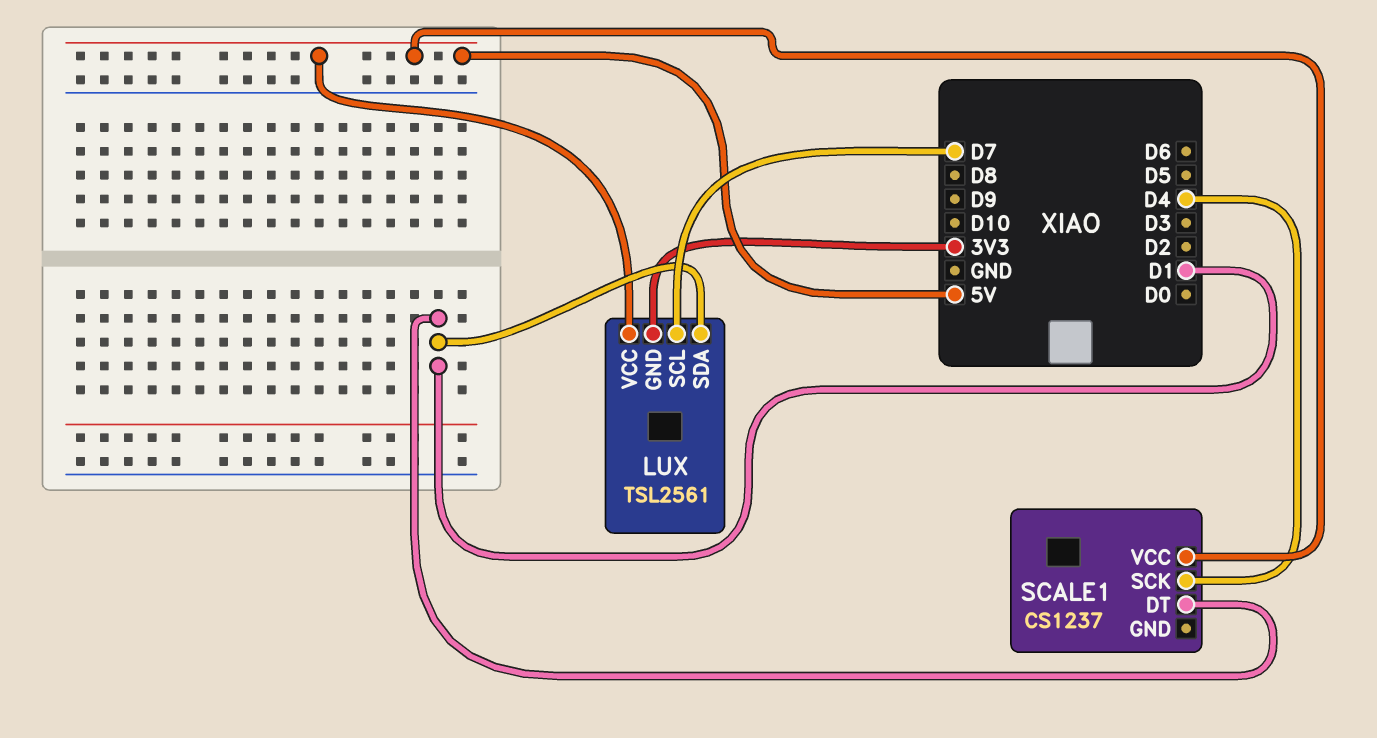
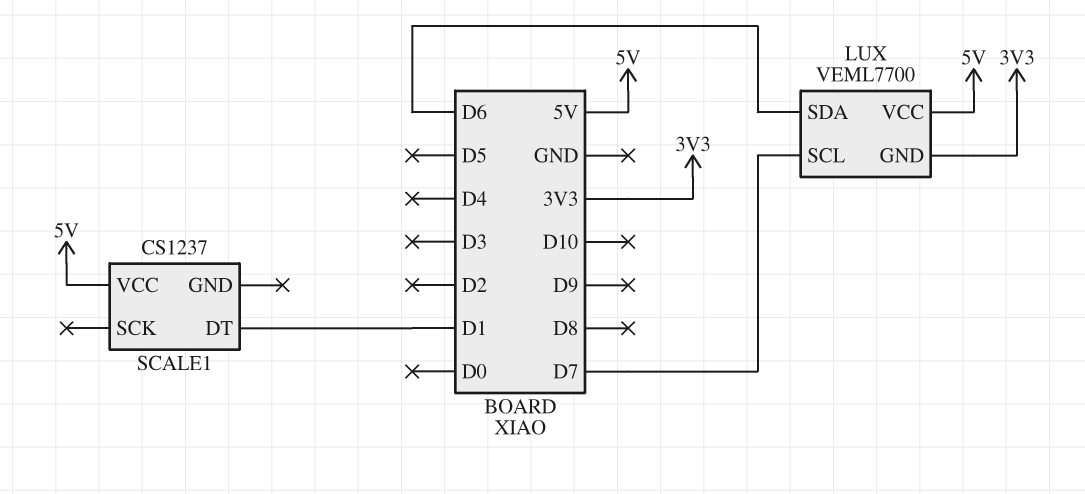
LUX: TSL2561 -> VEML7700
LUX pin SDA: D1 -> D6
SCALE1 pin SCK: D4 -> none

